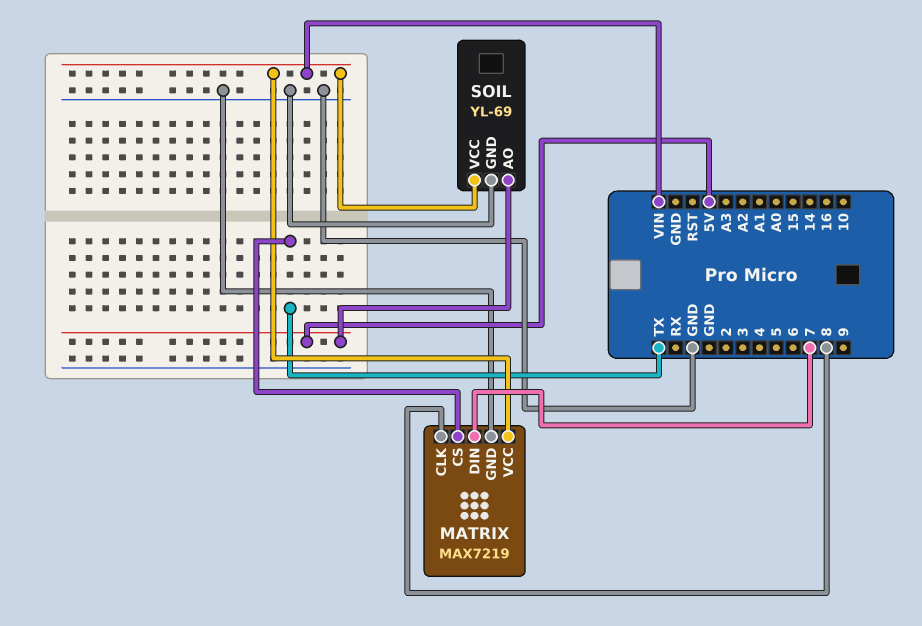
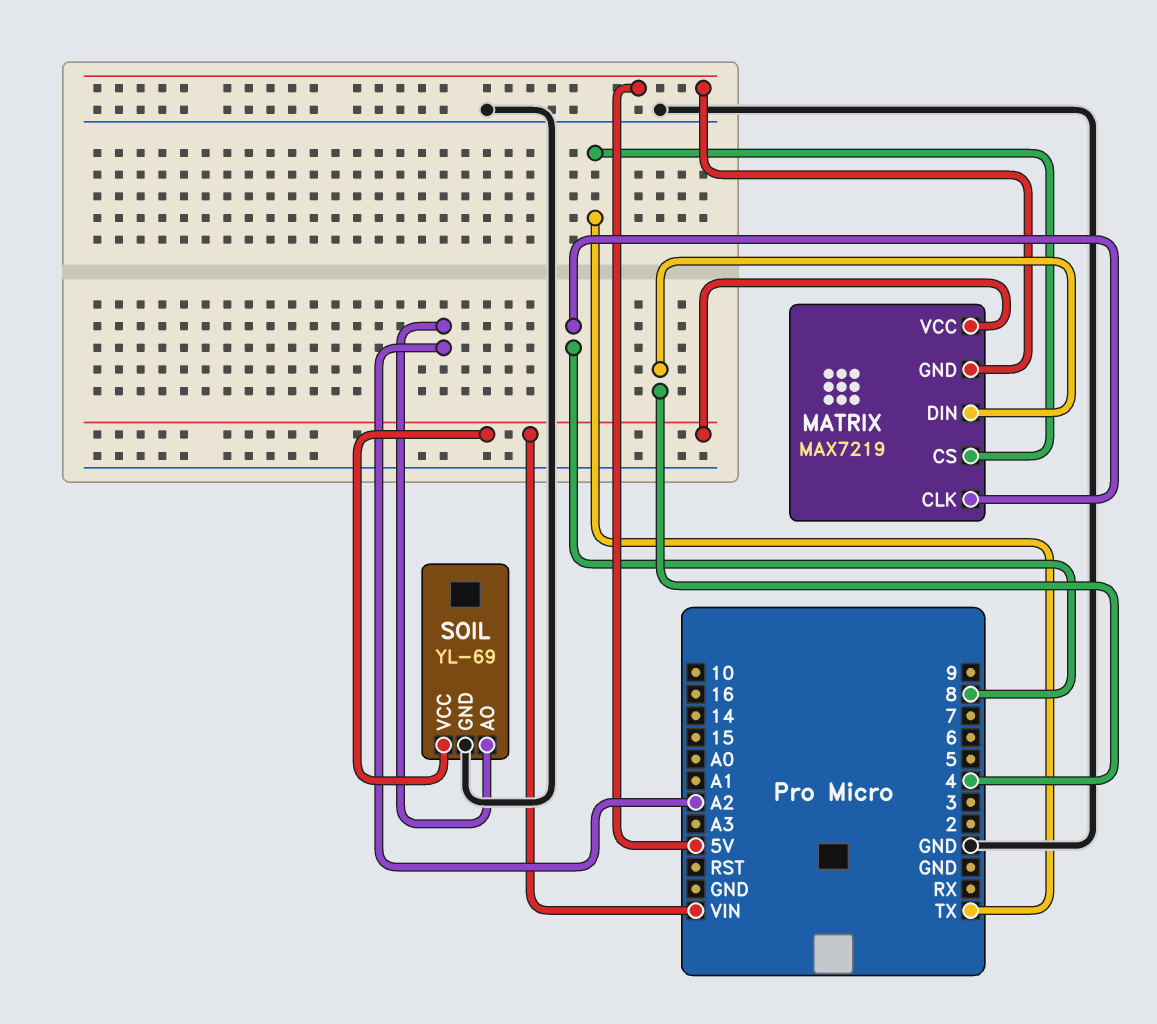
MATRIX pin DIN: 7 -> 4
MATRIX pin GND: GND -> 5V
SOIL pin AO: 5V -> A2

